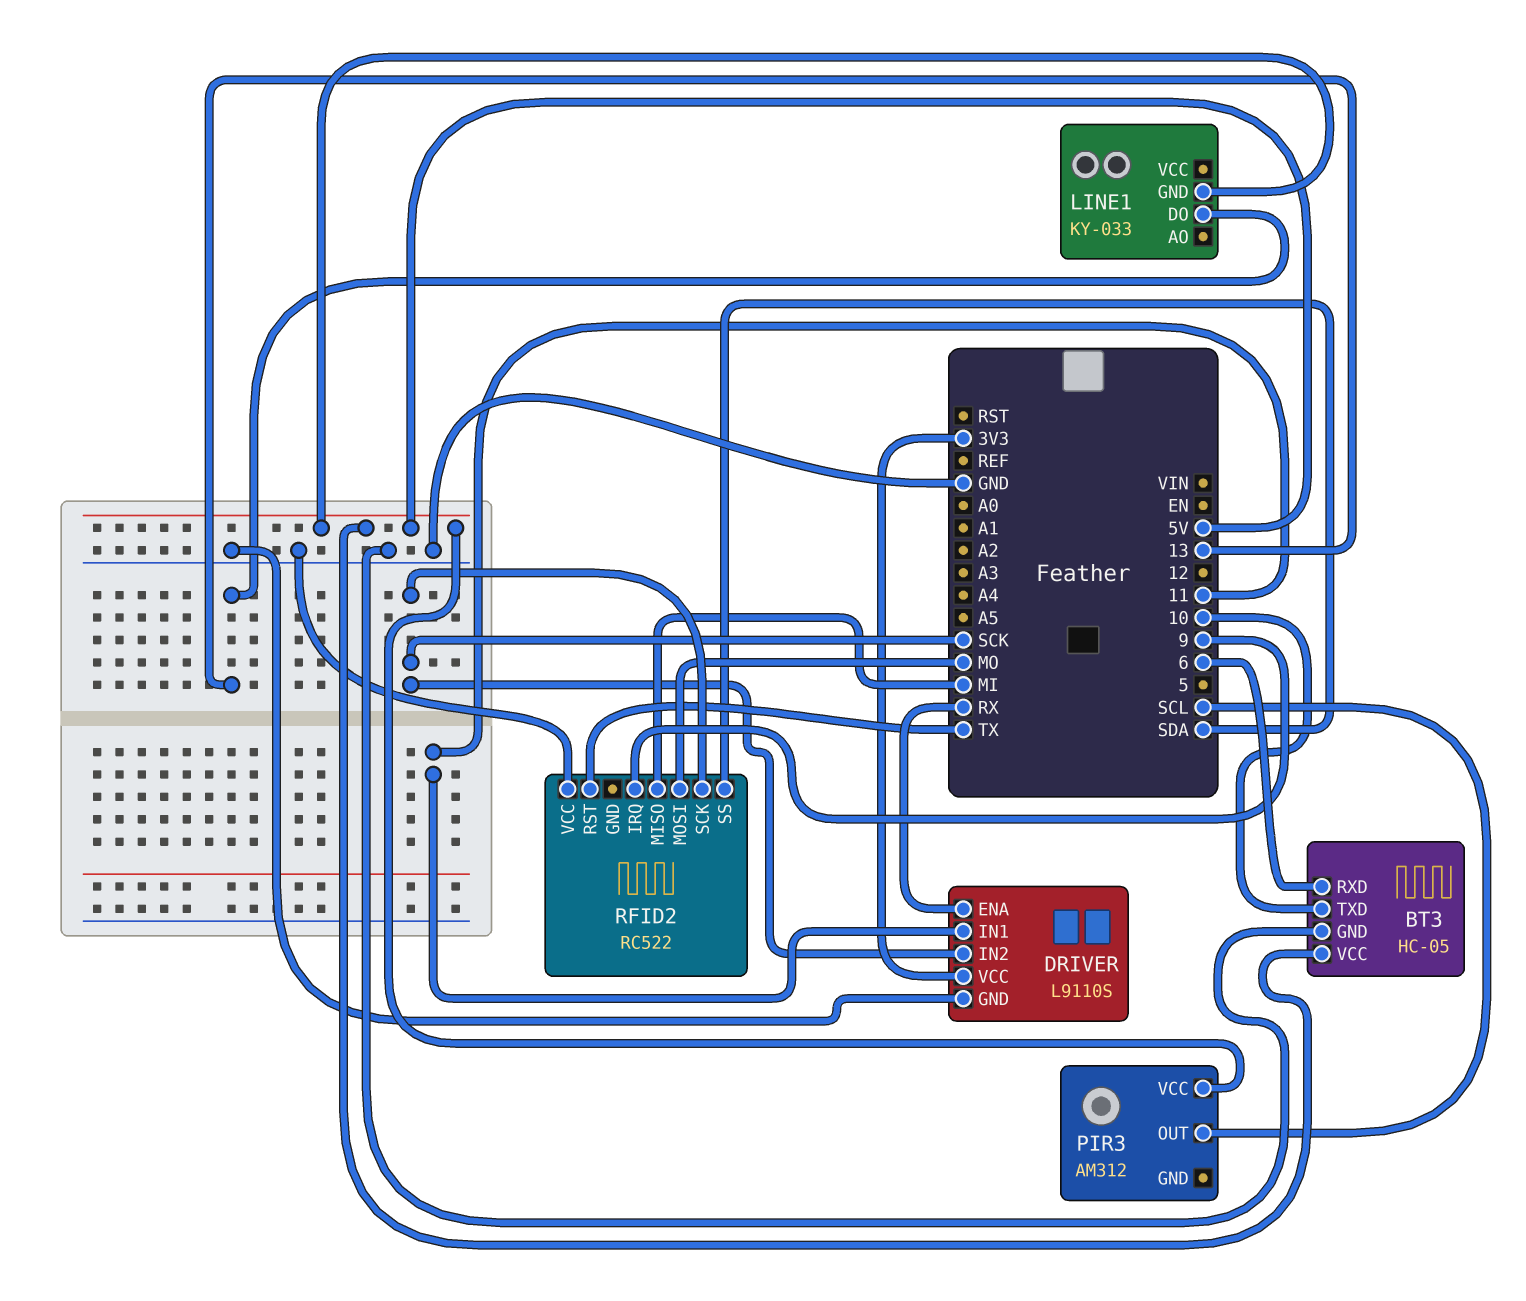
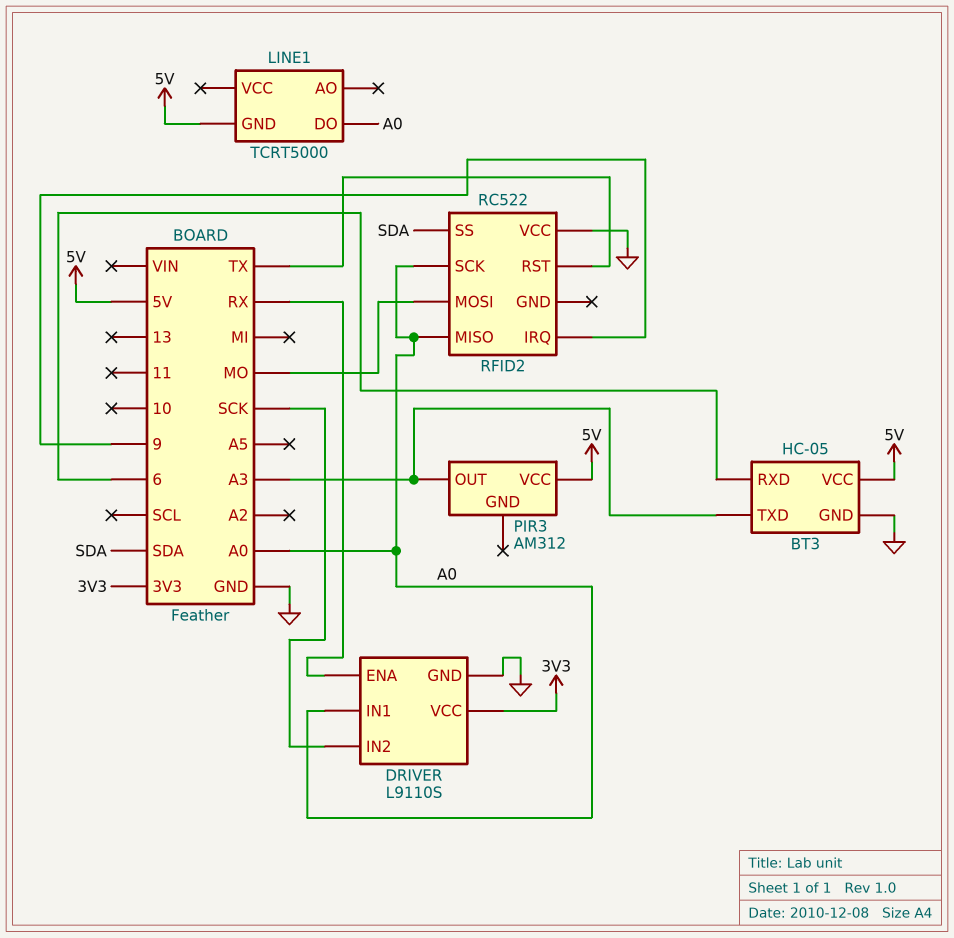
BT3 pin TXD: 10 -> A3
DRIVER pin IN1: 11 -> A0
LINE1: KY-033 -> TCRT5000
LINE1 pin DO: 13 -> A0
PIR3 pin OUT: SCL -> A3
RFID2 pin MISO: MI -> A0
RFID2 pin SCK: SCK -> A0

